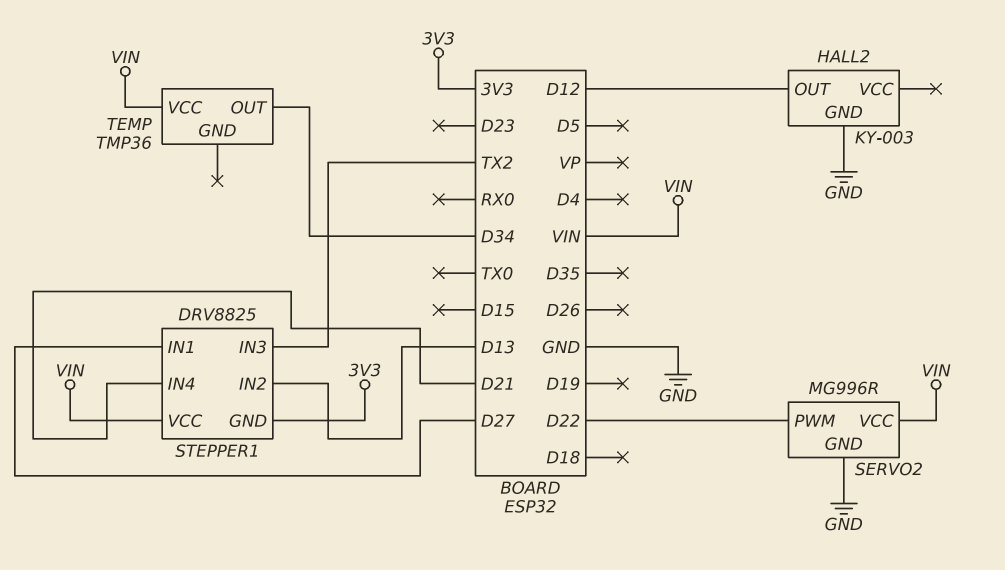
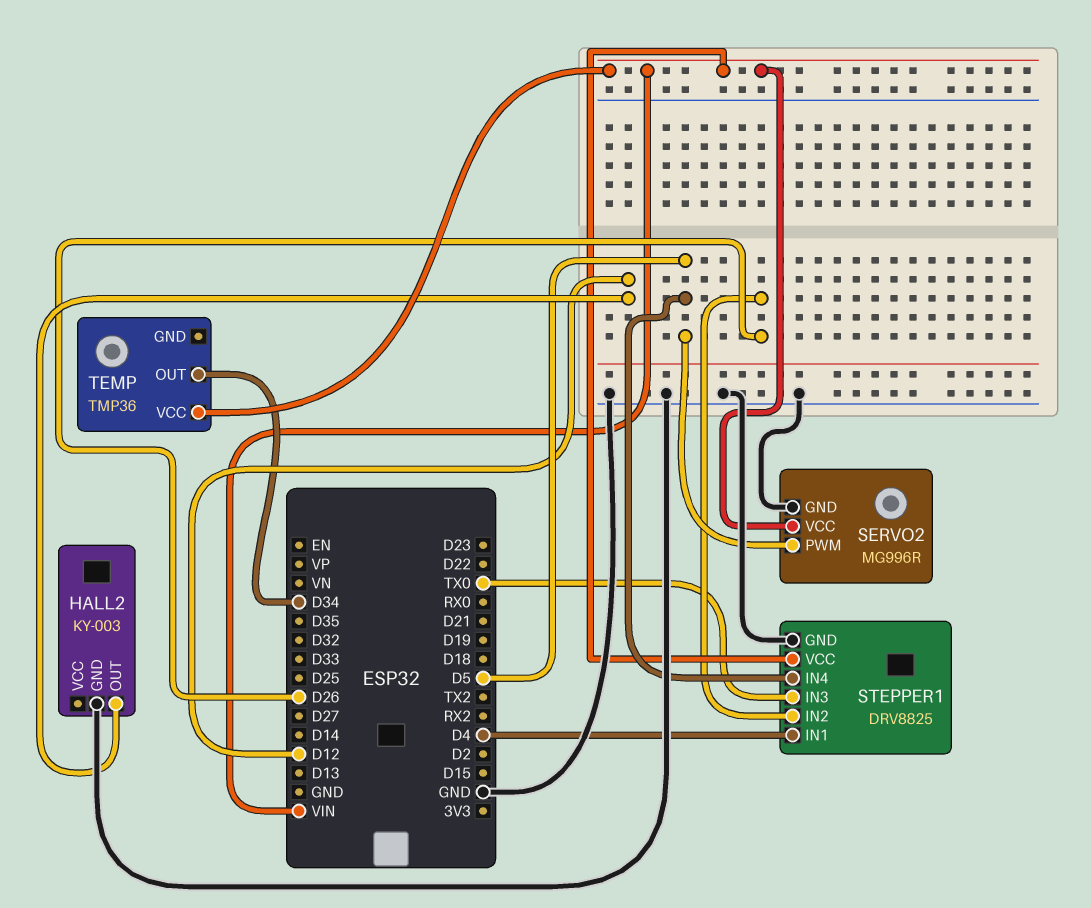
SERVO2 pin PWM: D22 -> D5
STEPPER1 pin GND: 3V3 -> GND
STEPPER1 pin IN1: D27 -> D4
STEPPER1 pin IN2: D13 -> D26
STEPPER1 pin IN3: TX2 -> TX0
STEPPER1 pin IN4: D21 -> D5

